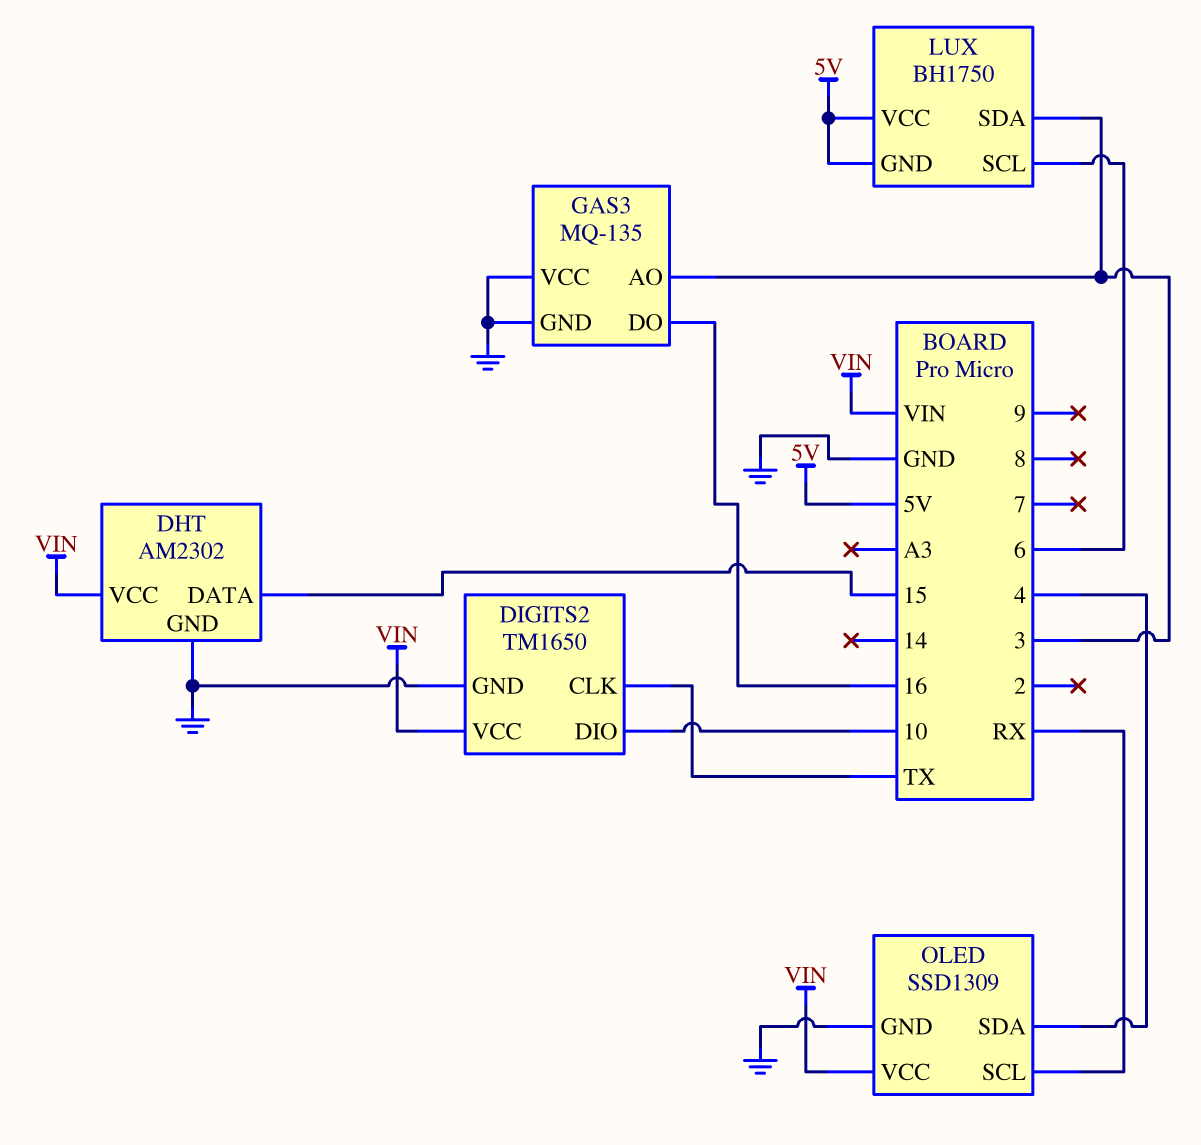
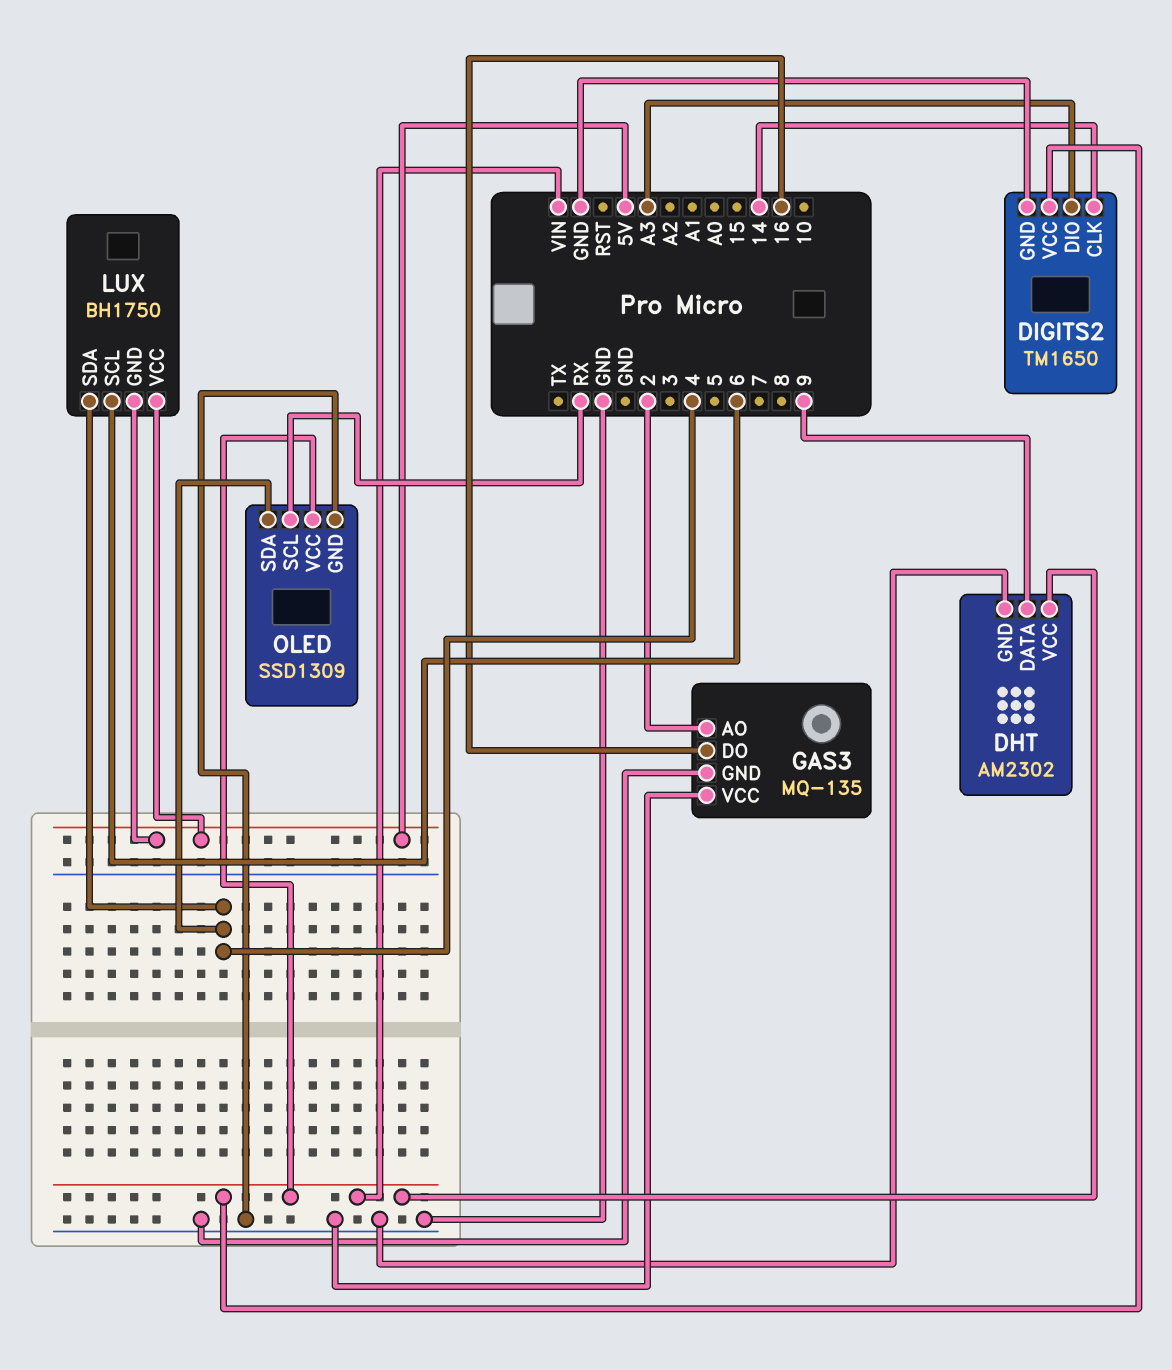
DHT pin DATA: 15 -> 9
DIGITS2 pin CLK: TX -> 14
DIGITS2 pin DIO: 10 -> A3
GAS3 pin AO: 3 -> 2
LUX pin SDA: 3 -> 4

